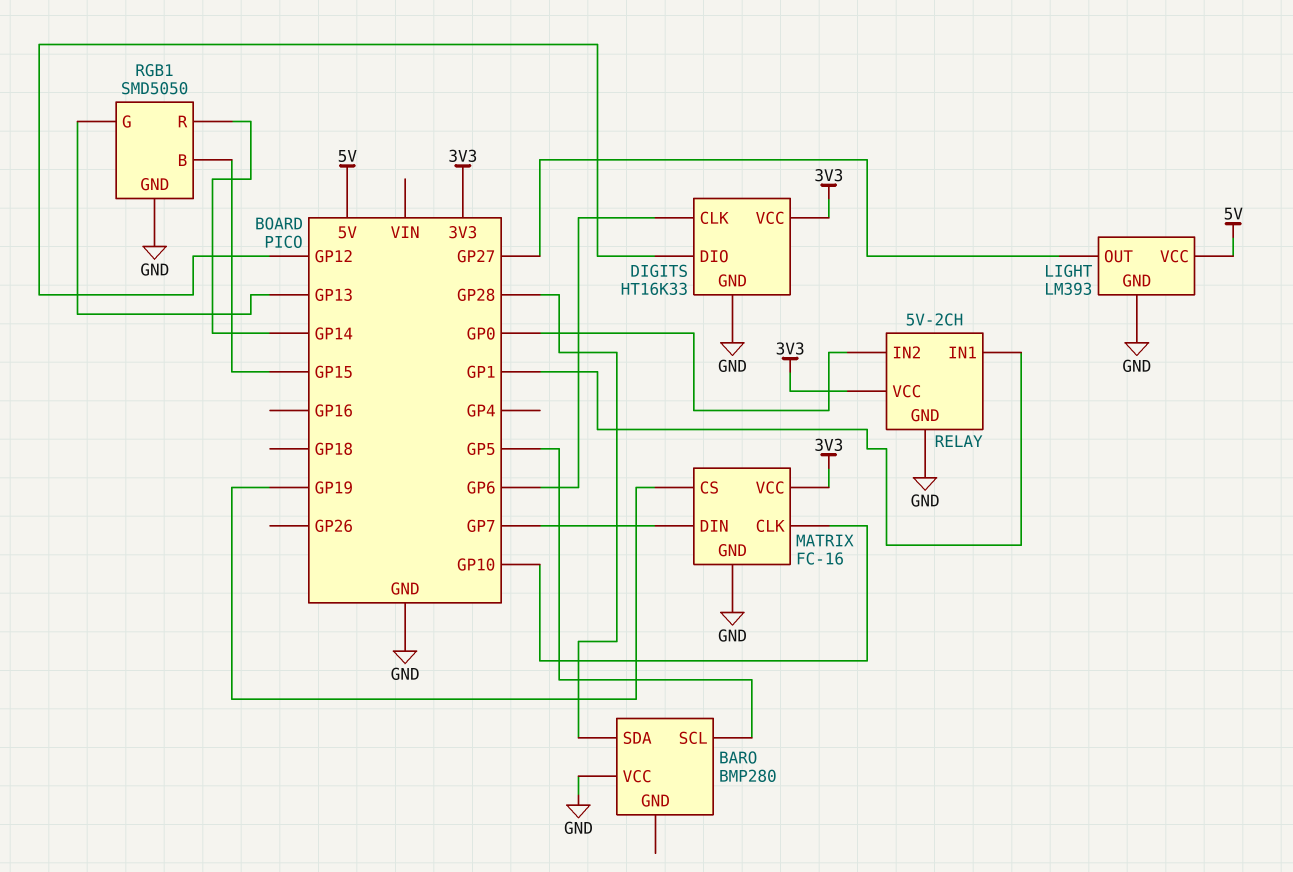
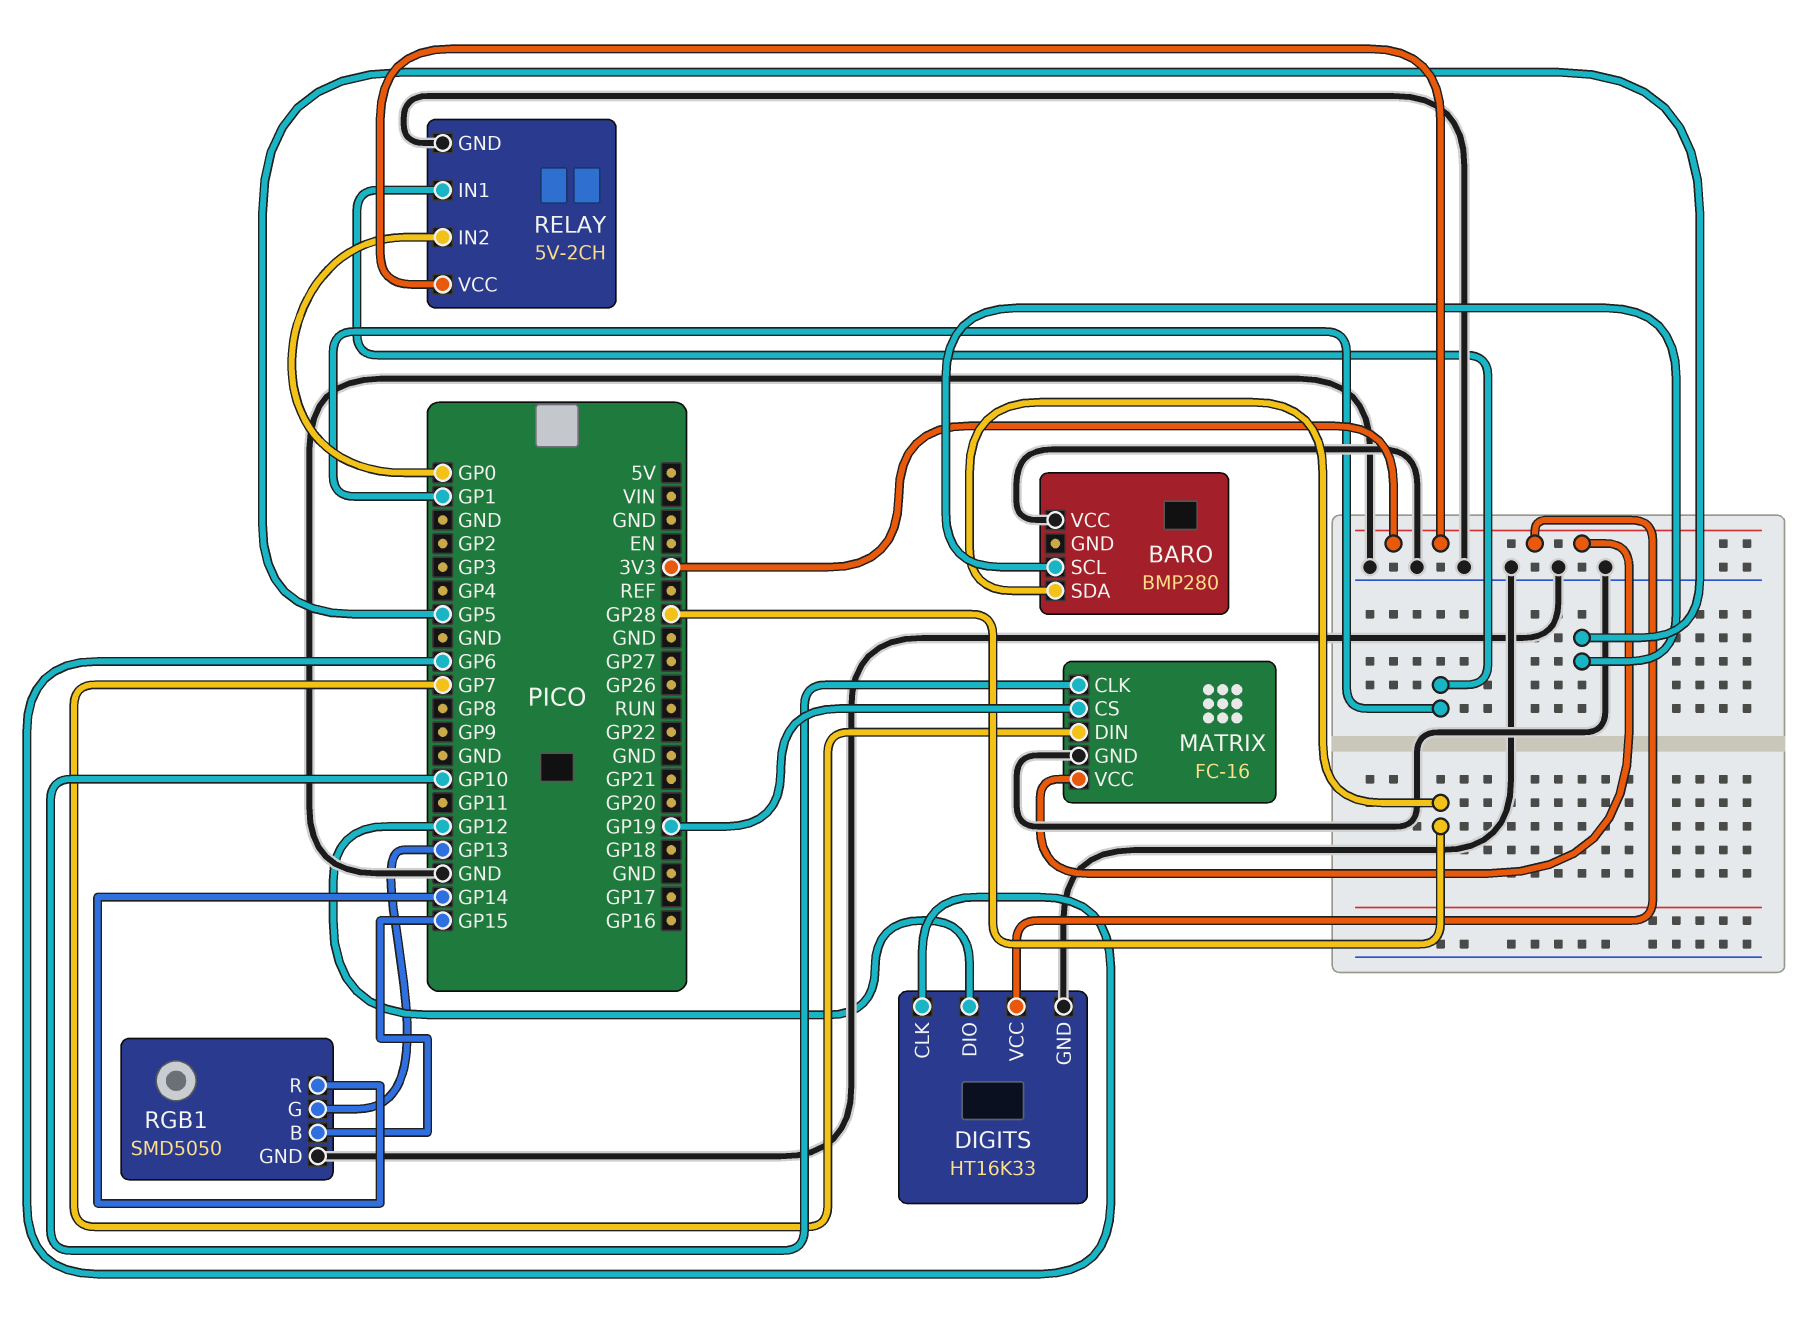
LIGHT: LM393 -> none
LIGHT pin GND: GND -> none
LIGHT pin OUT: GP27 -> none
LIGHT pin VCC: 5V -> none

